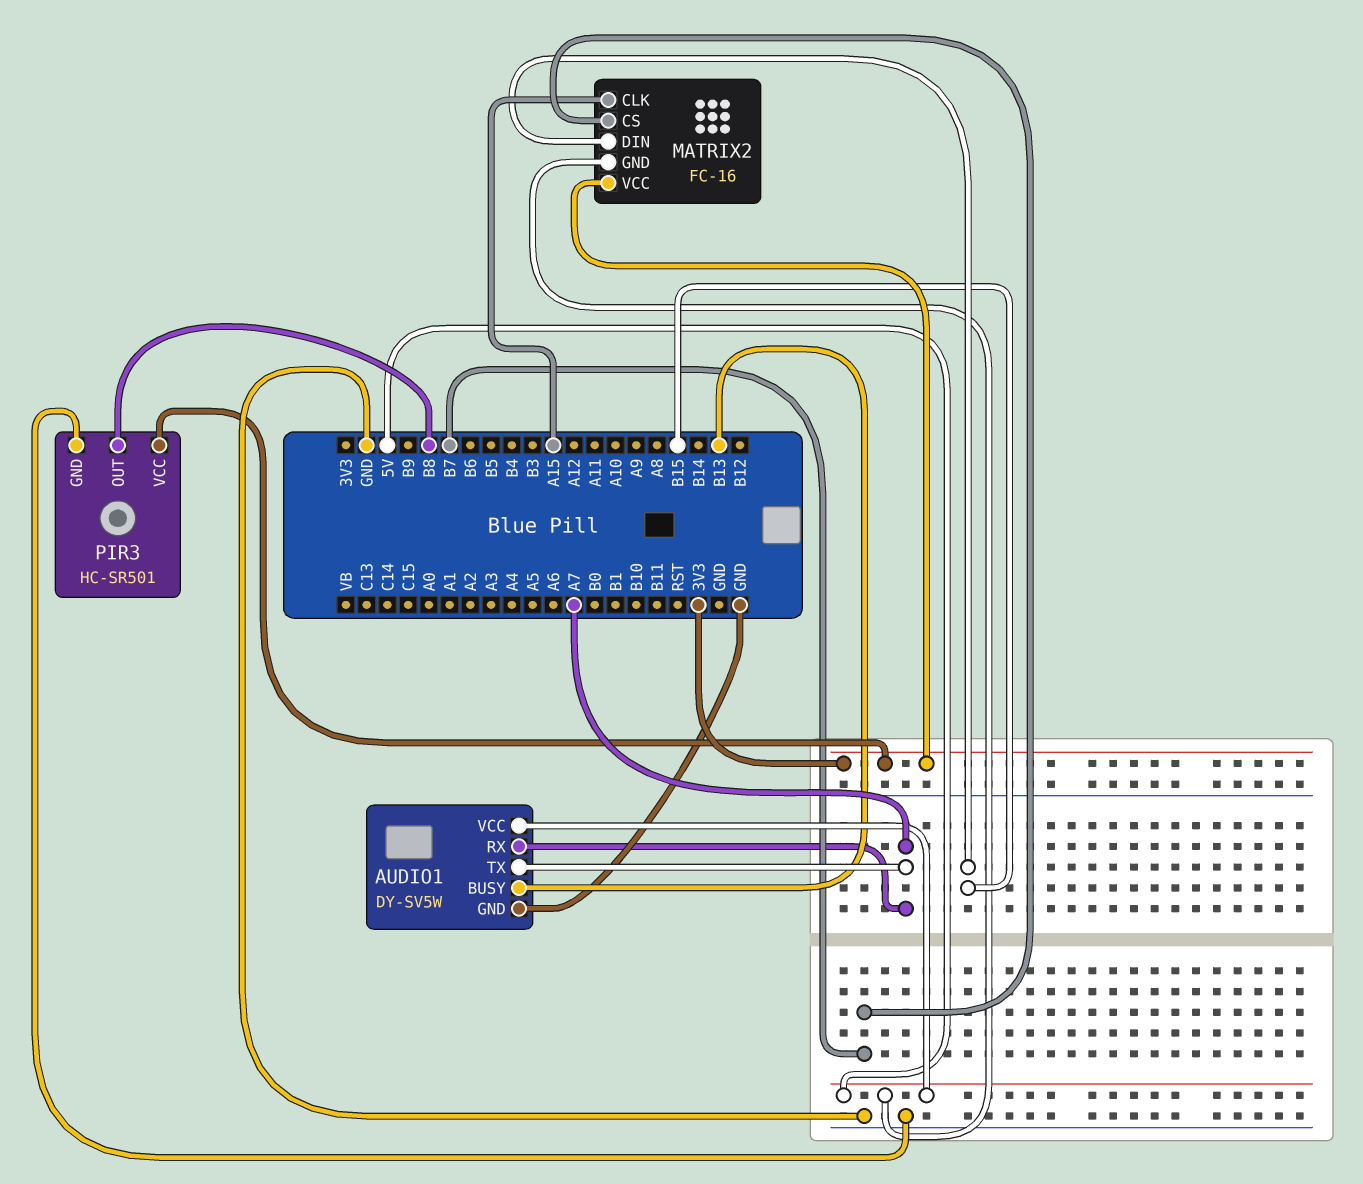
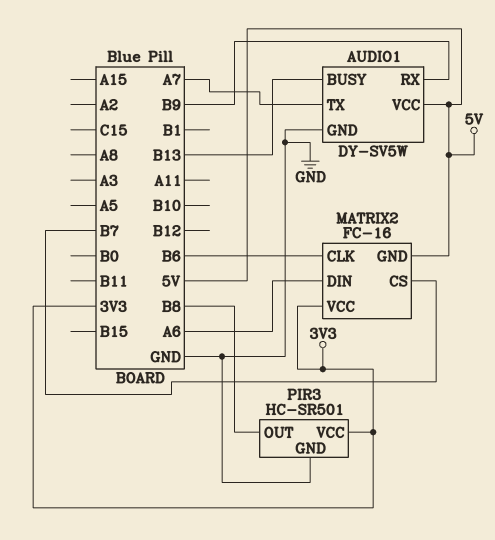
AUDIO1 pin RX: A7 -> B9
MATRIX2 pin CLK: A15 -> B6
MATRIX2 pin DIN: B15 -> A6

